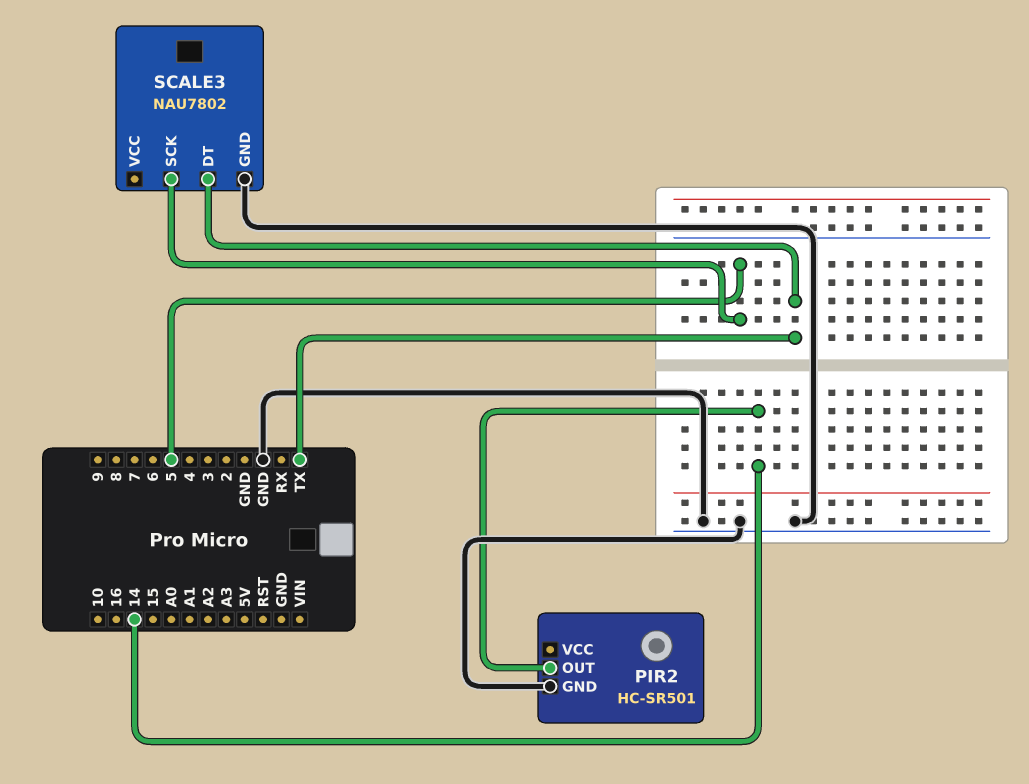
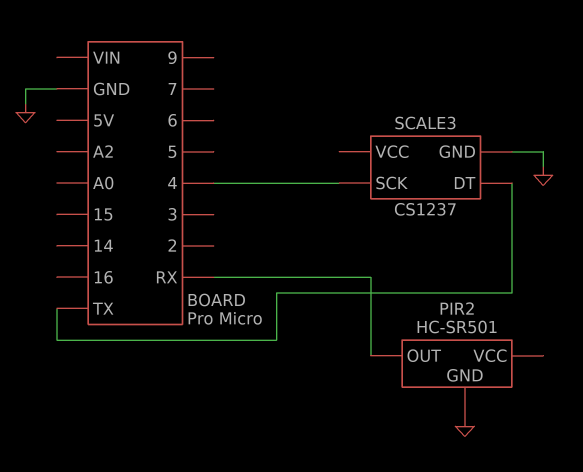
PIR2 pin OUT: 14 -> RX
SCALE3: NAU7802 -> CS1237
SCALE3 pin SCK: 5 -> 4

